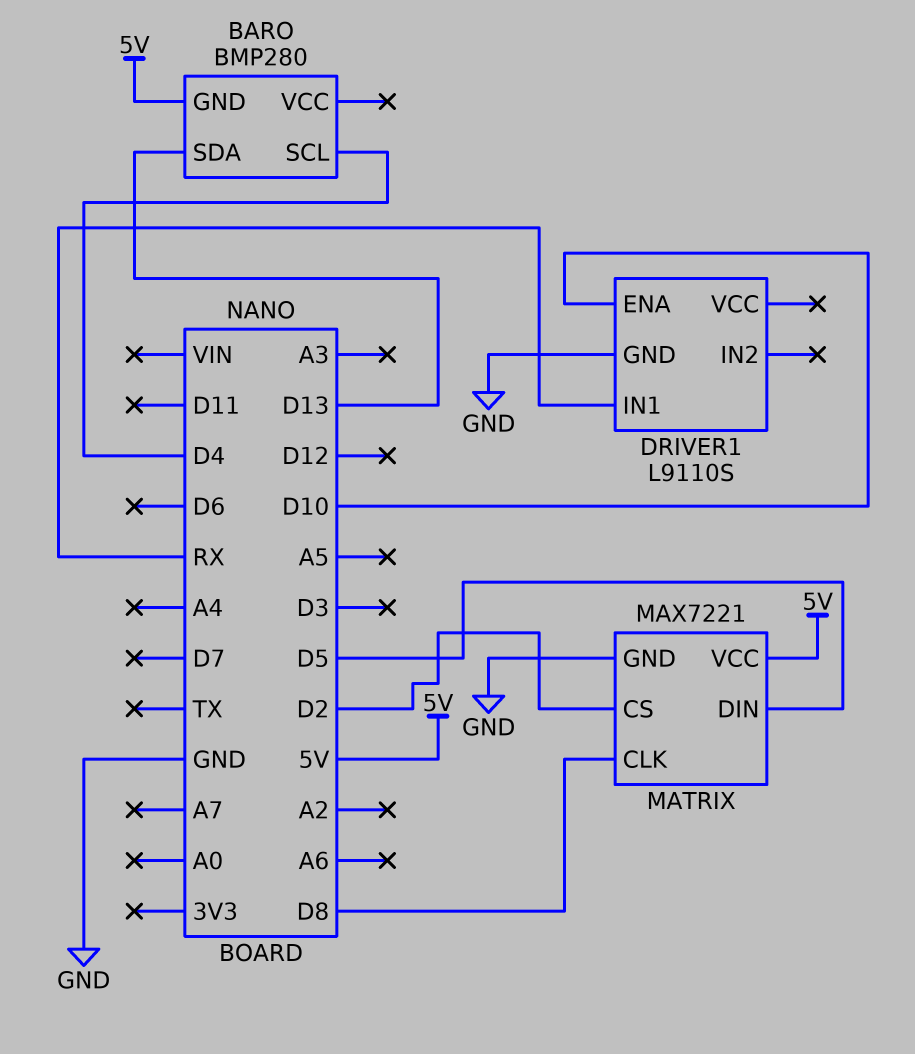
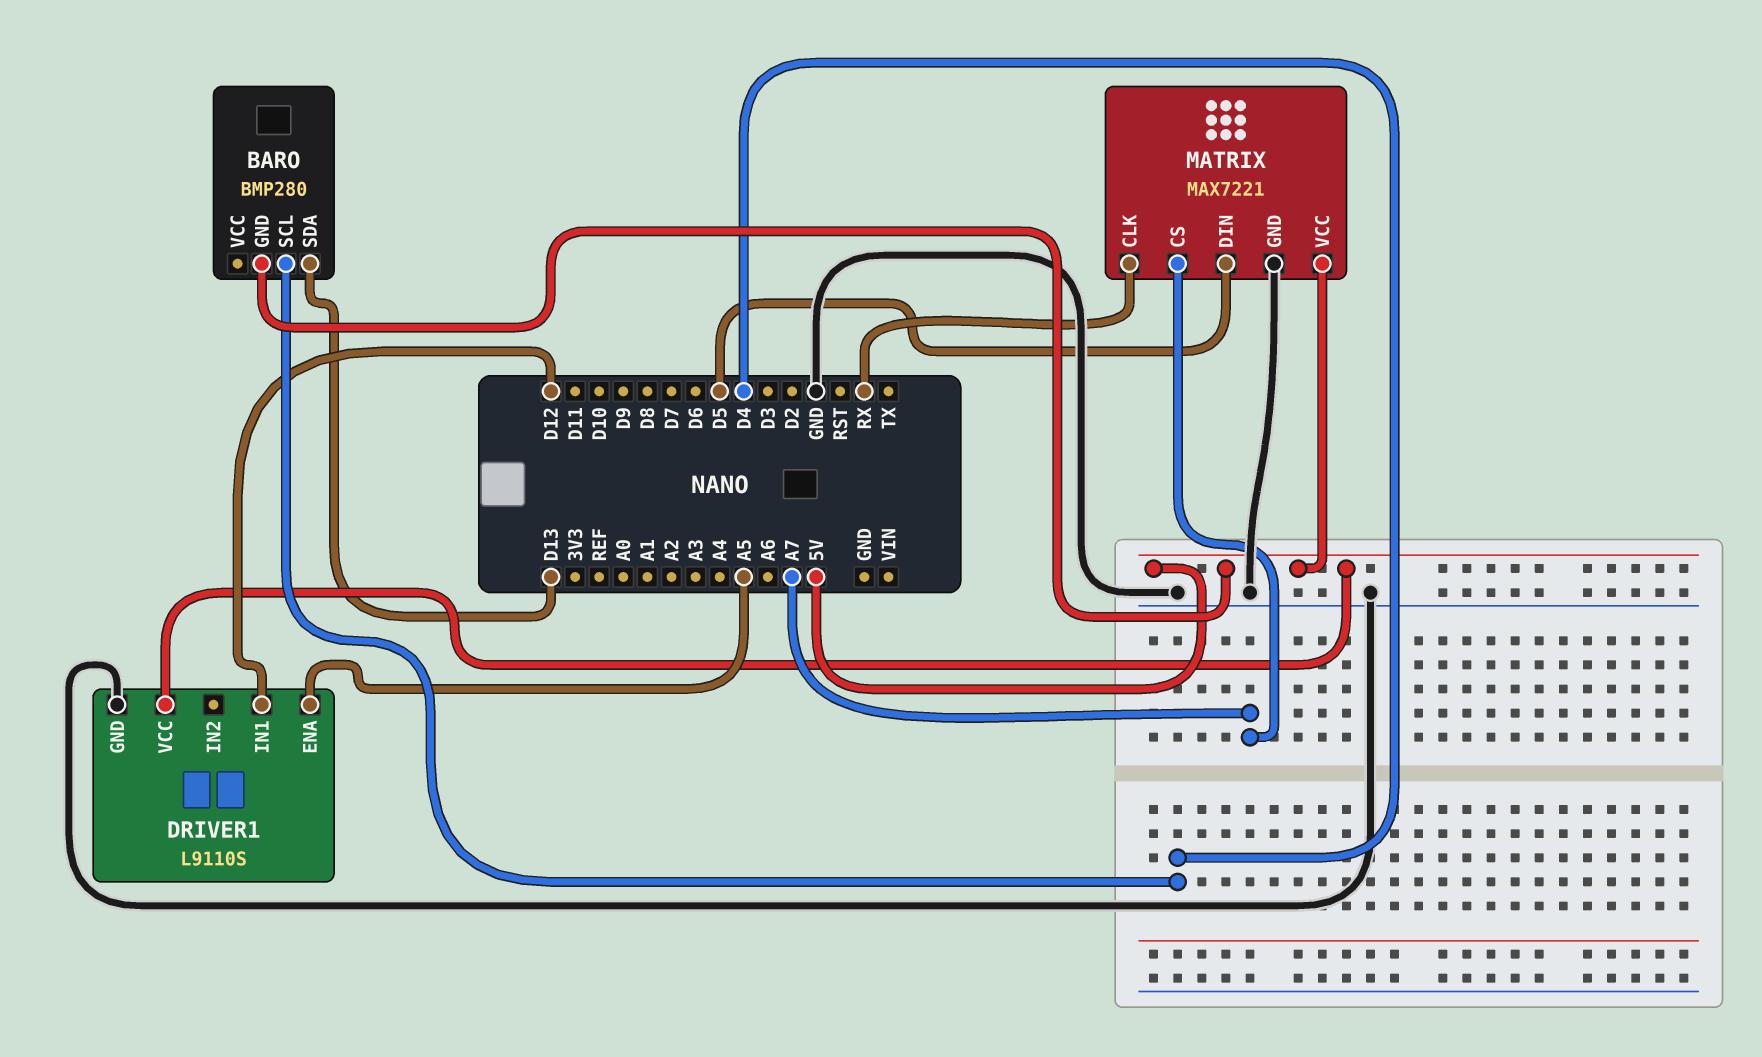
DRIVER1 pin ENA: D10 -> A5
DRIVER1 pin IN1: RX -> D12
DRIVER1 pin VCC: none -> 5V
MATRIX pin CLK: D8 -> RX
MATRIX pin CS: D2 -> A7

